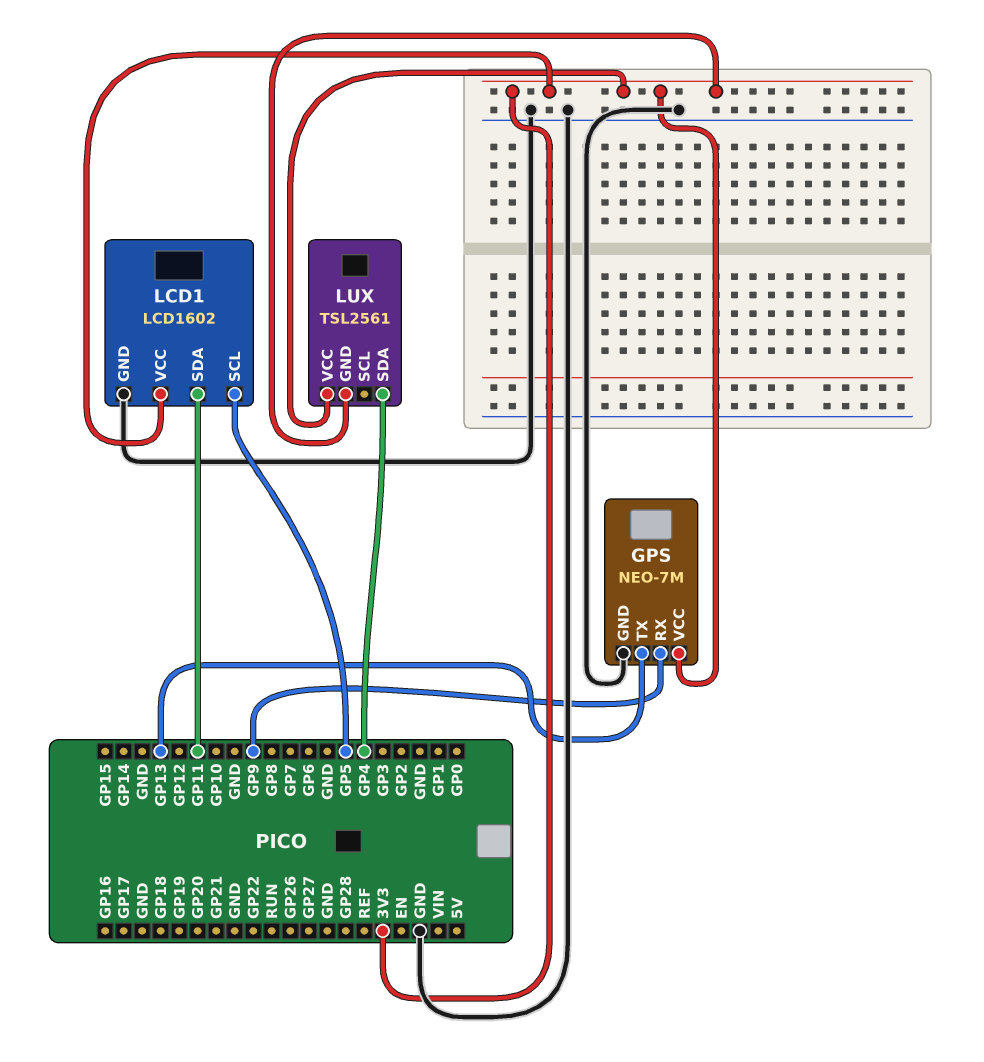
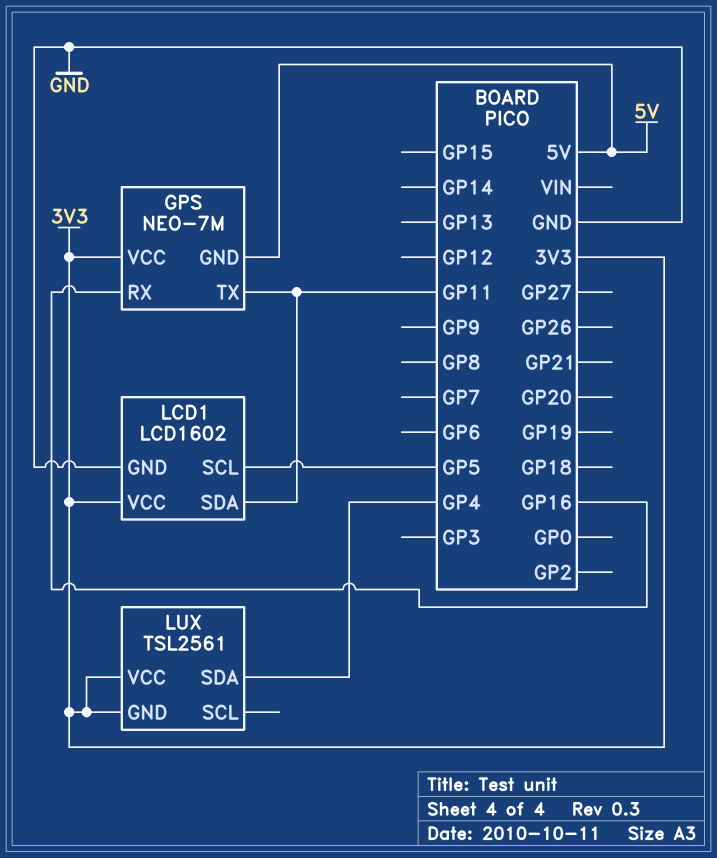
GPS pin GND: GND -> 5V
GPS pin RX: GP9 -> GP16
GPS pin TX: GP13 -> GP11

